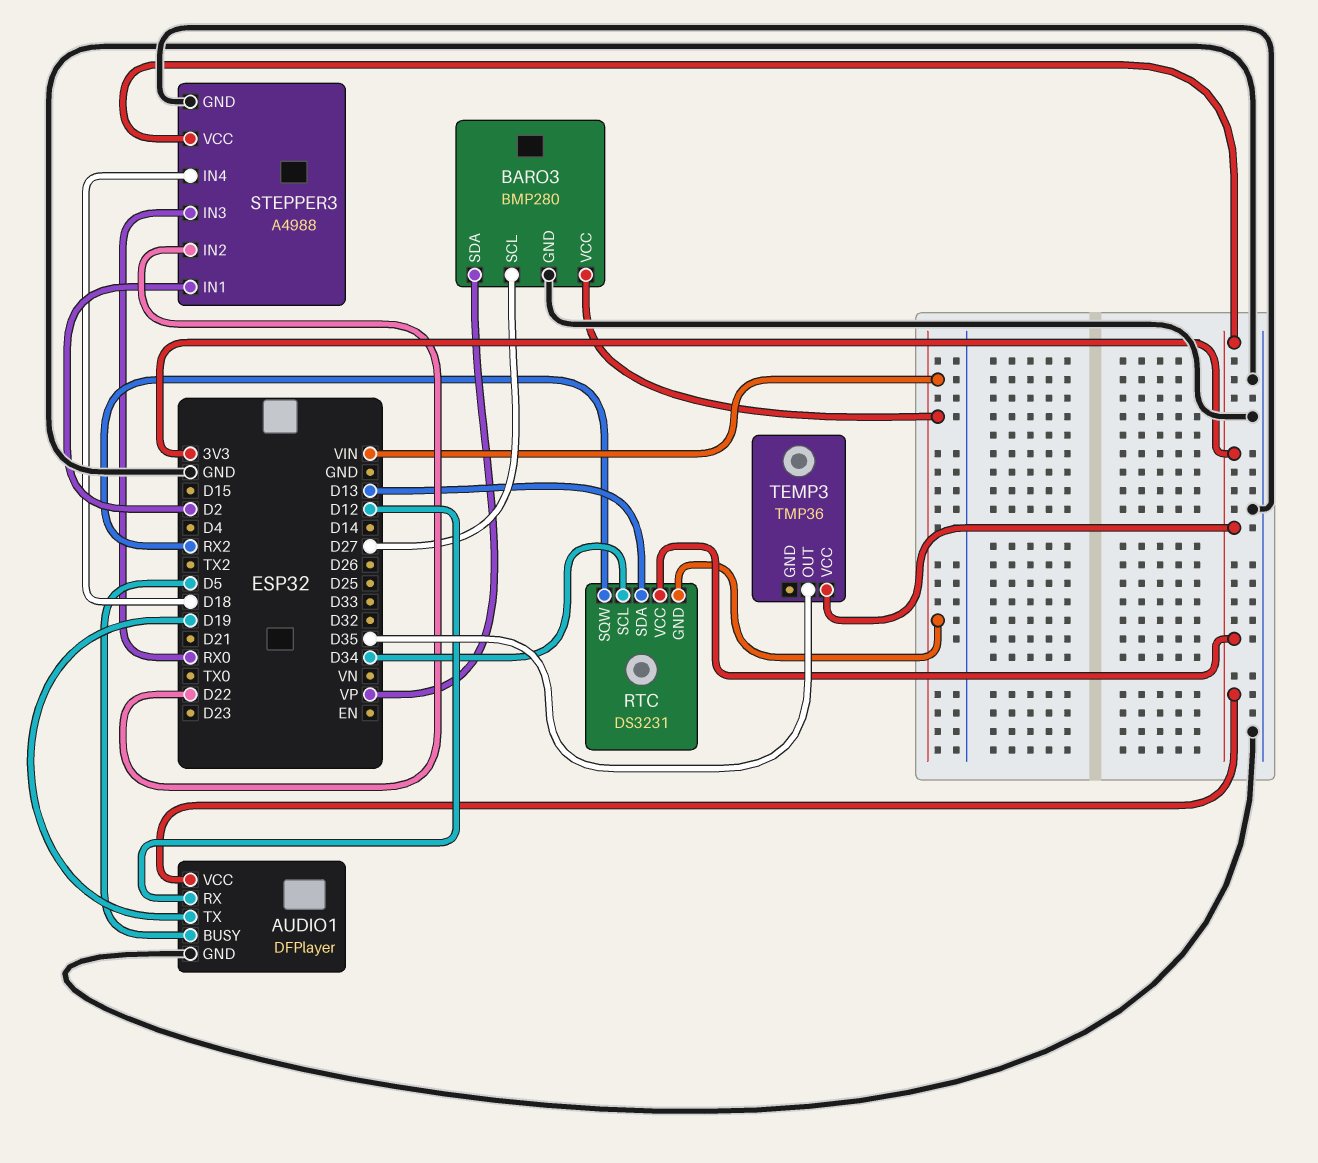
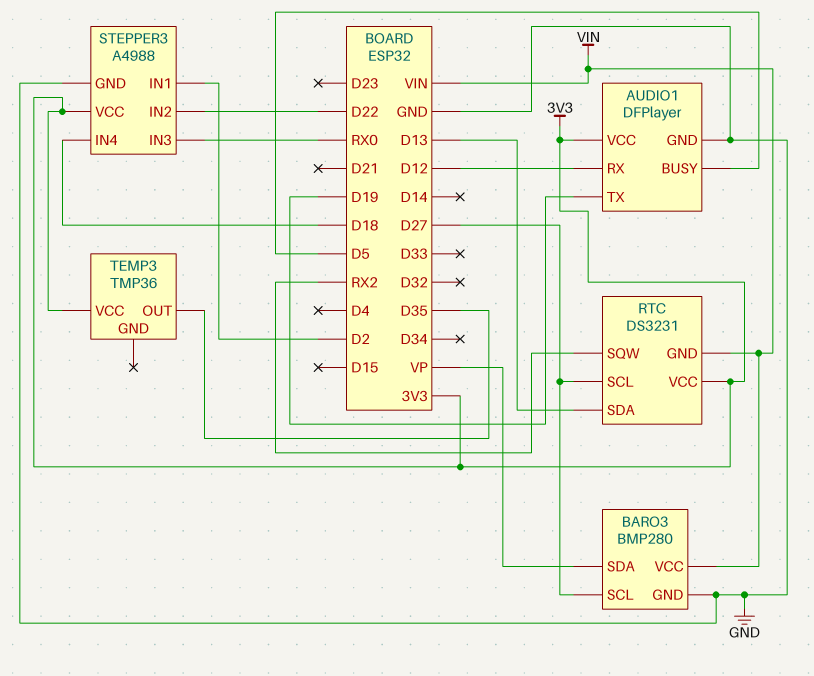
RTC pin SCL: D34 -> D27

